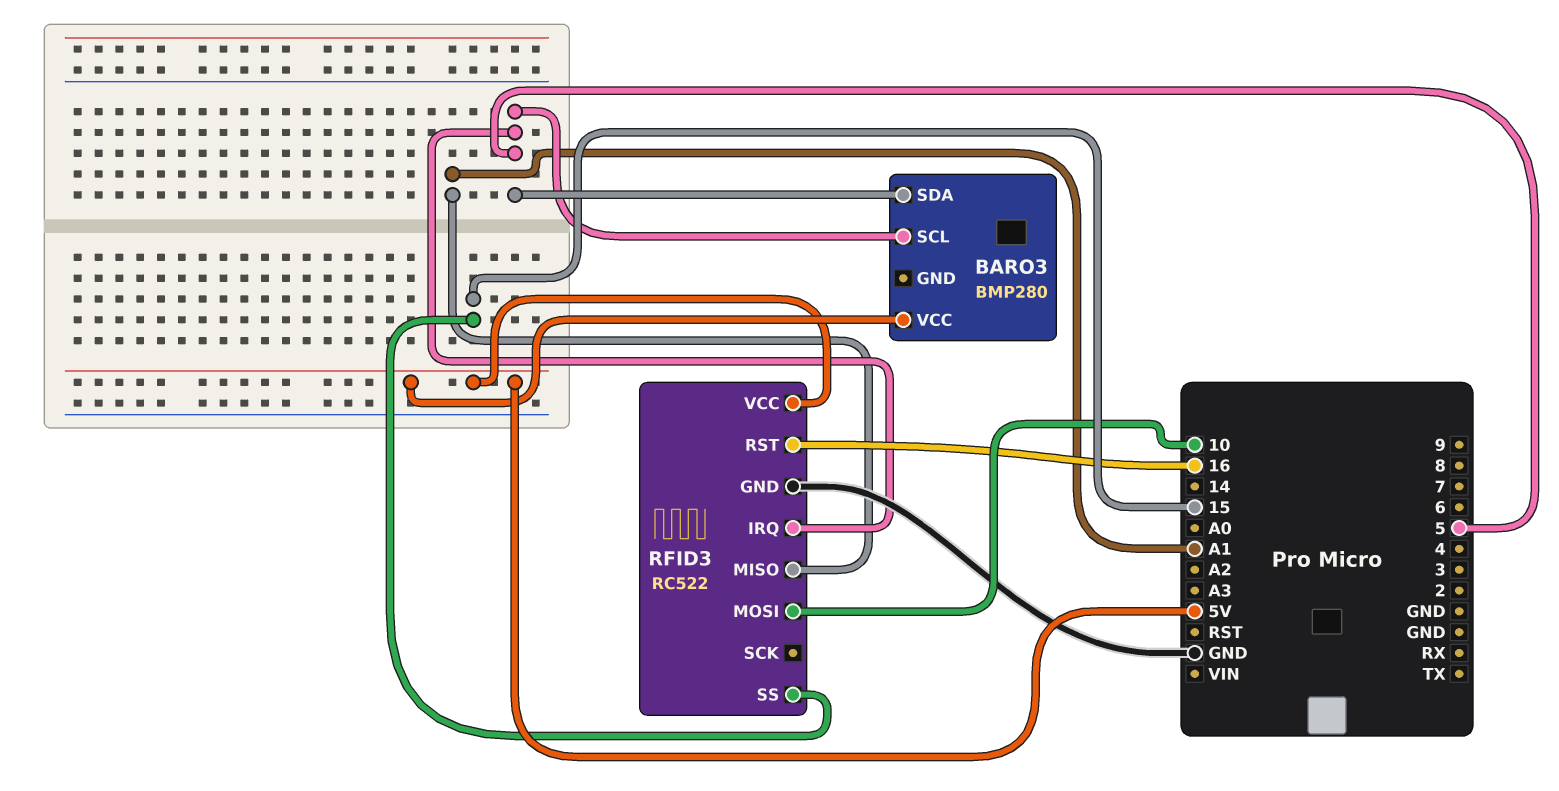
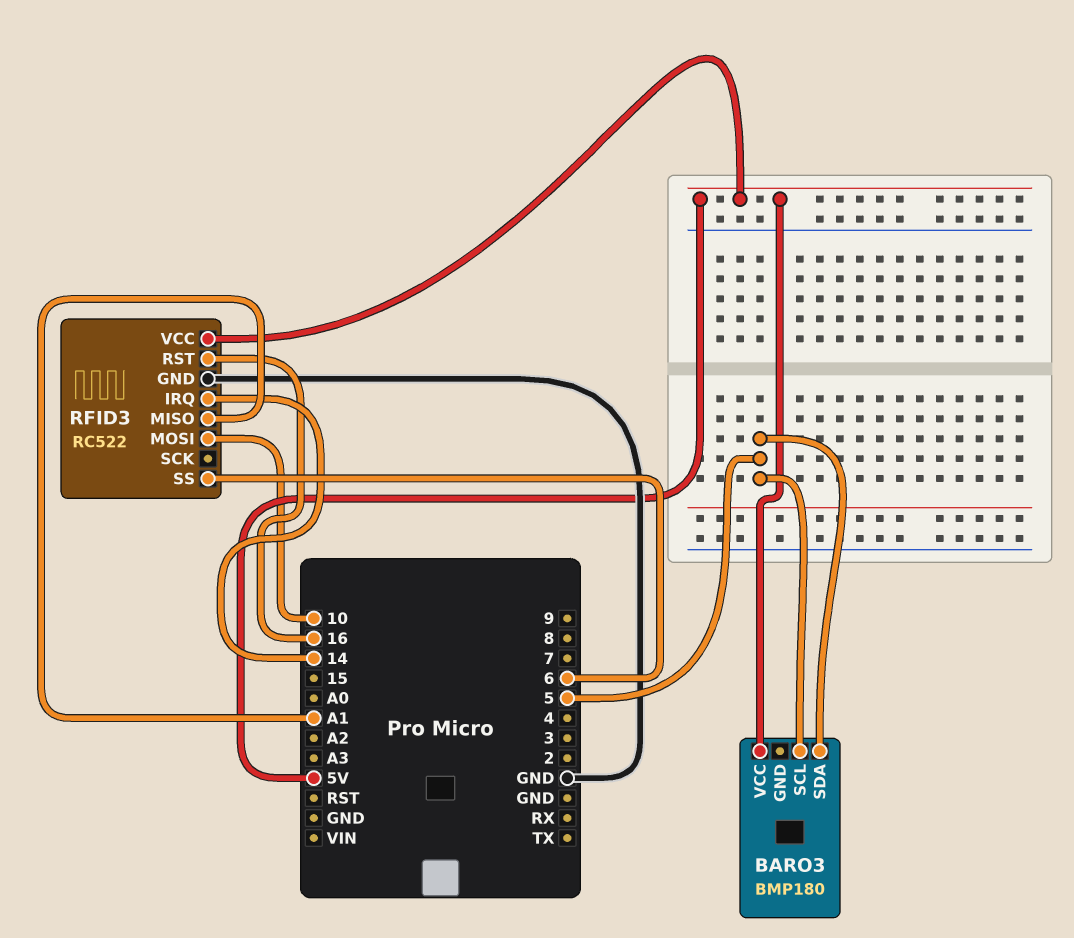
BARO3: BMP280 -> BMP180
RFID3 pin IRQ: 5 -> 14
RFID3 pin SS: 15 -> 6

